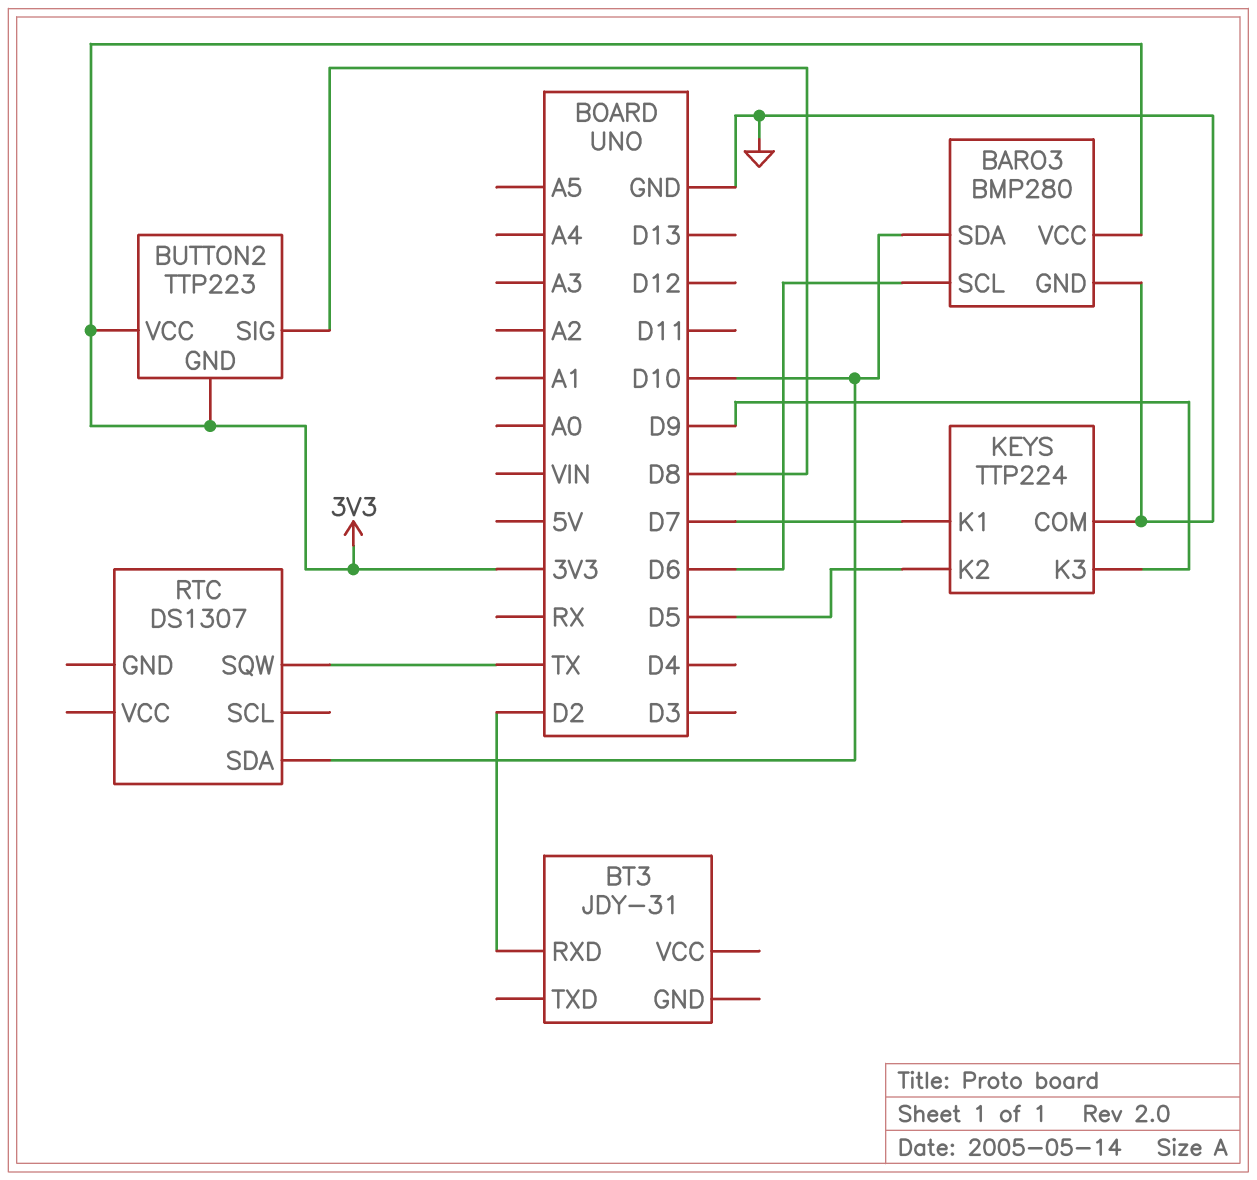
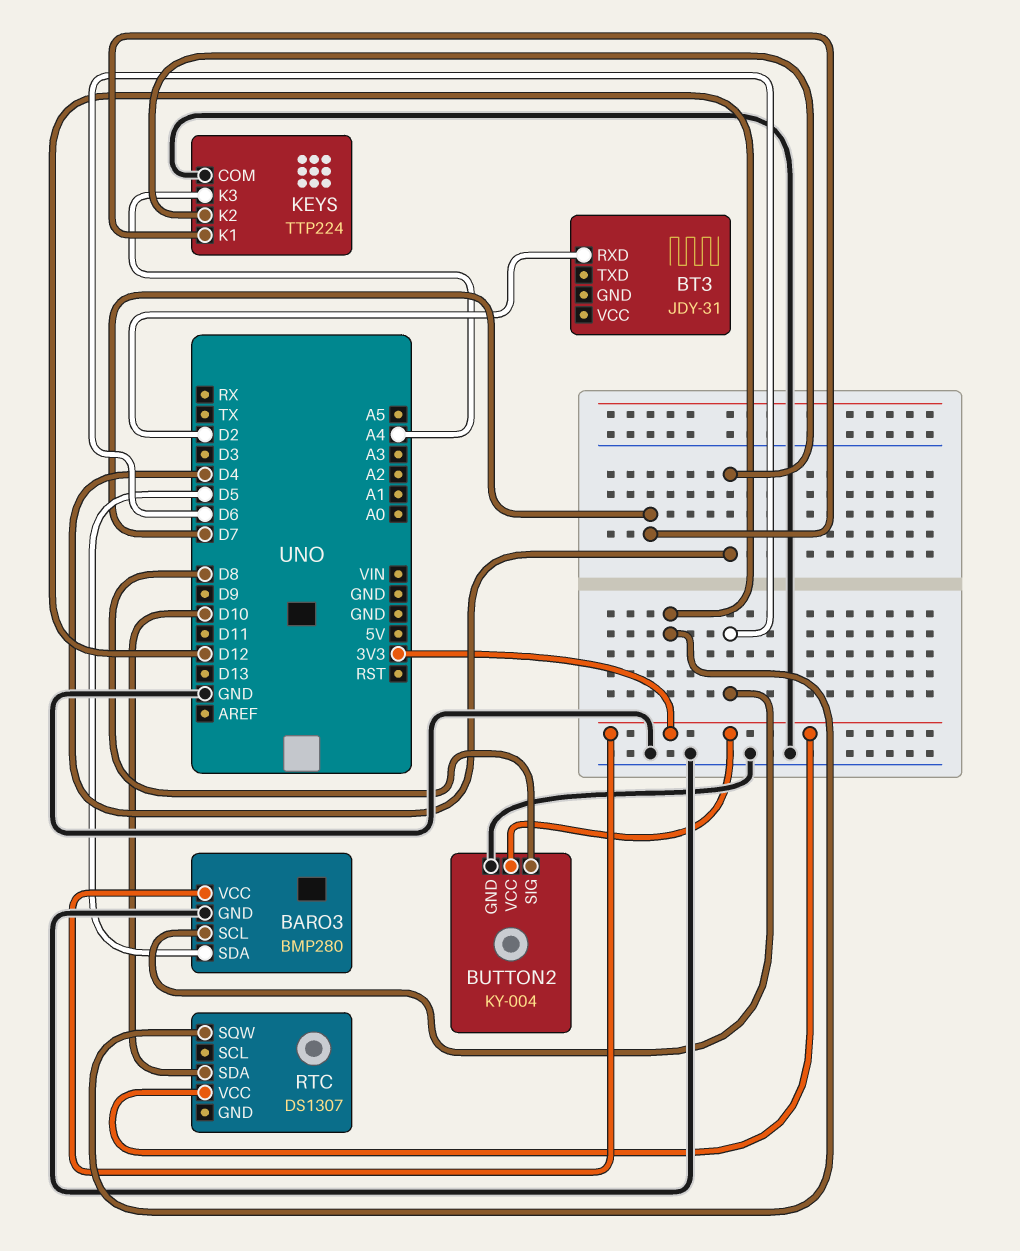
BARO3 pin SDA: D10 -> D5
BUTTON2: TTP223 -> KY-004
BUTTON2 pin GND: 3V3 -> GND
KEYS pin K2: D5 -> D4
KEYS pin K3: D9 -> A4
RTC pin SQW: TX -> D12
RTC pin VCC: none -> 3V3

